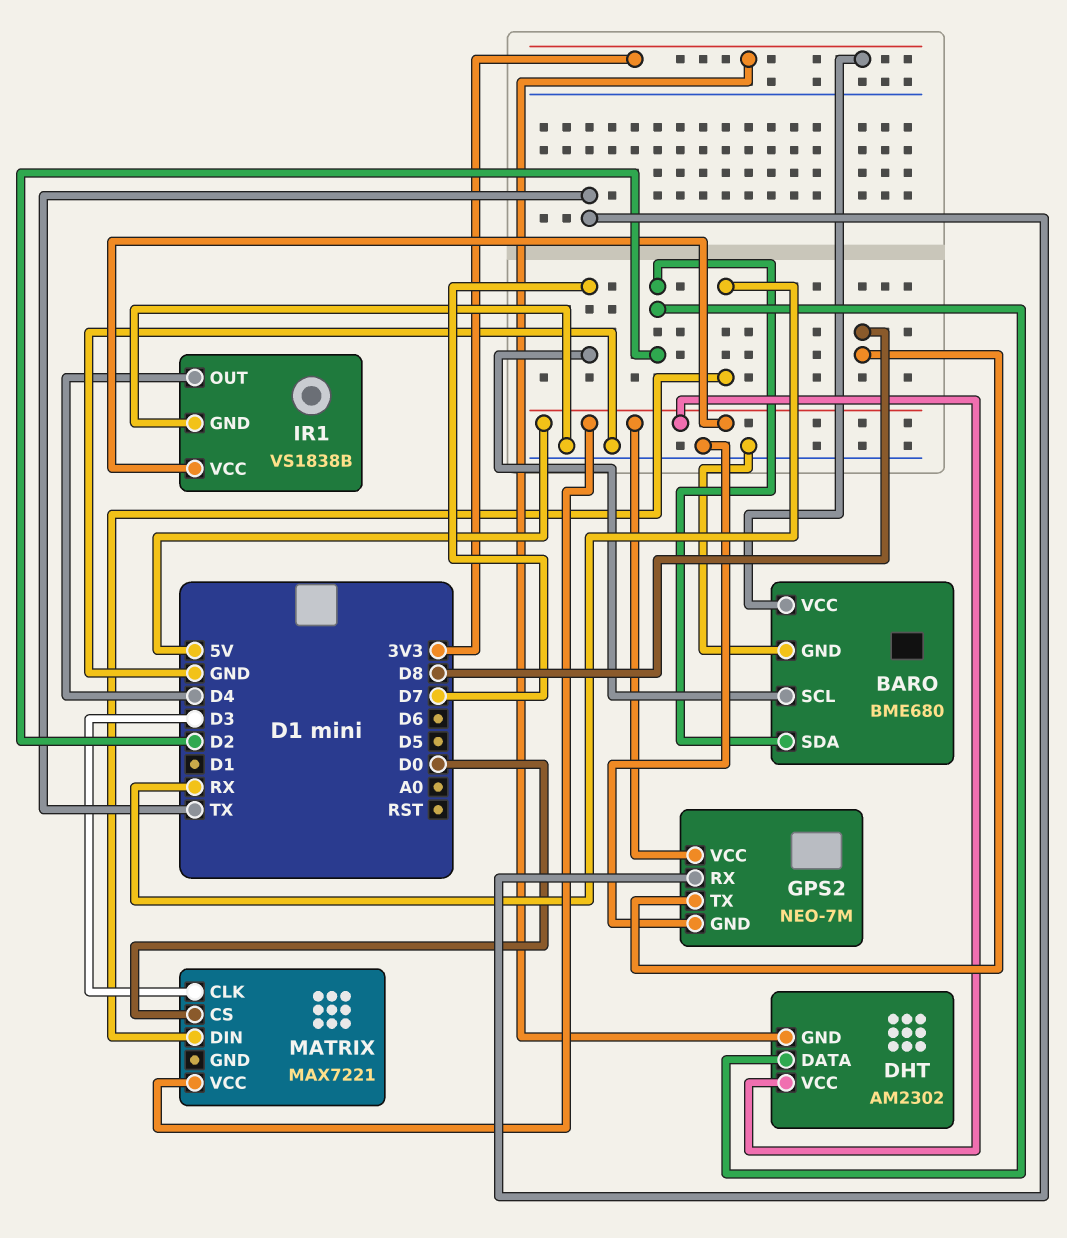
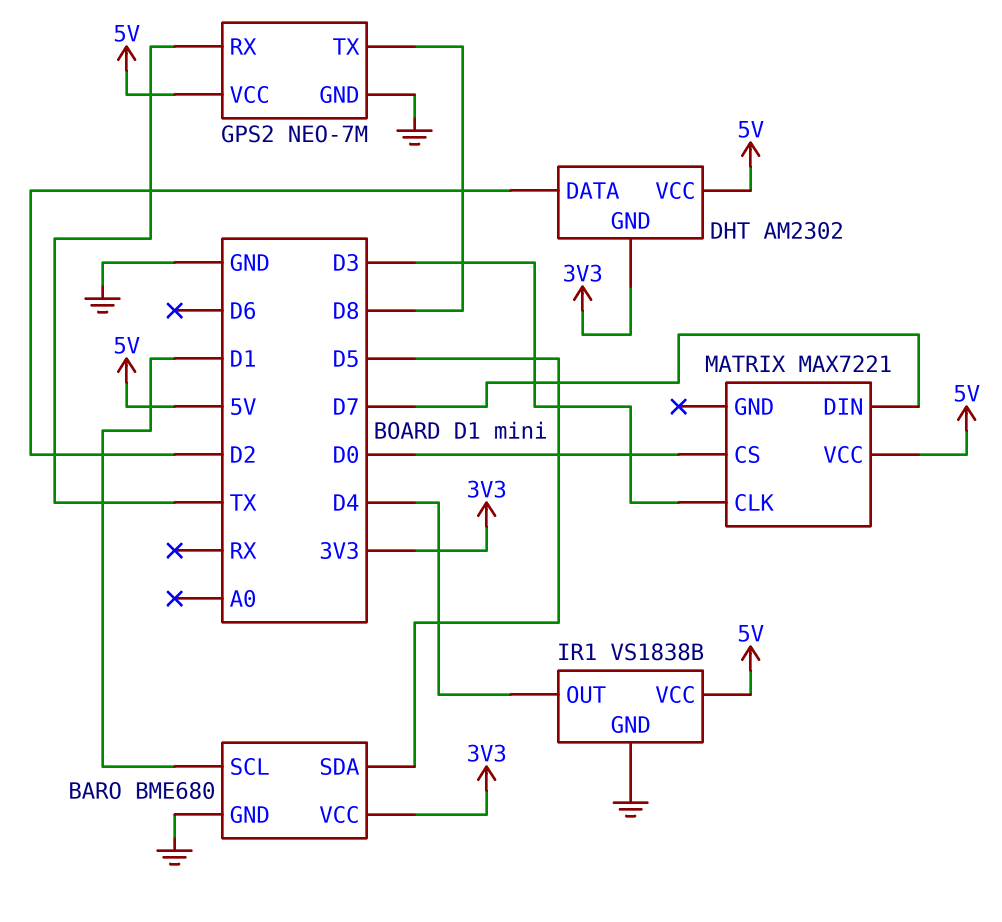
BARO pin SCL: D7 -> D1
BARO pin SDA: D2 -> D5
MATRIX pin DIN: RX -> D7

